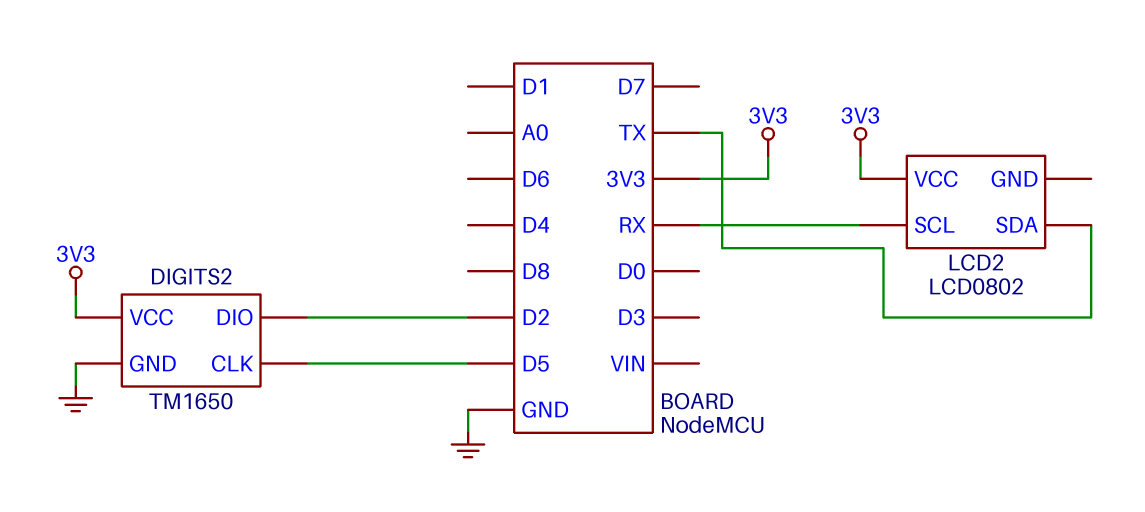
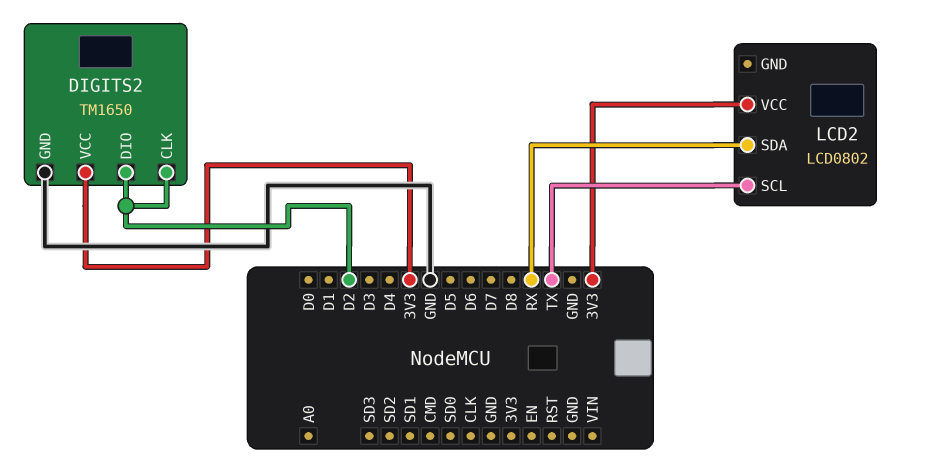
DIGITS2 pin CLK: D5 -> D2
LCD2 pin SCL: RX -> TX
LCD2 pin SDA: TX -> RX

